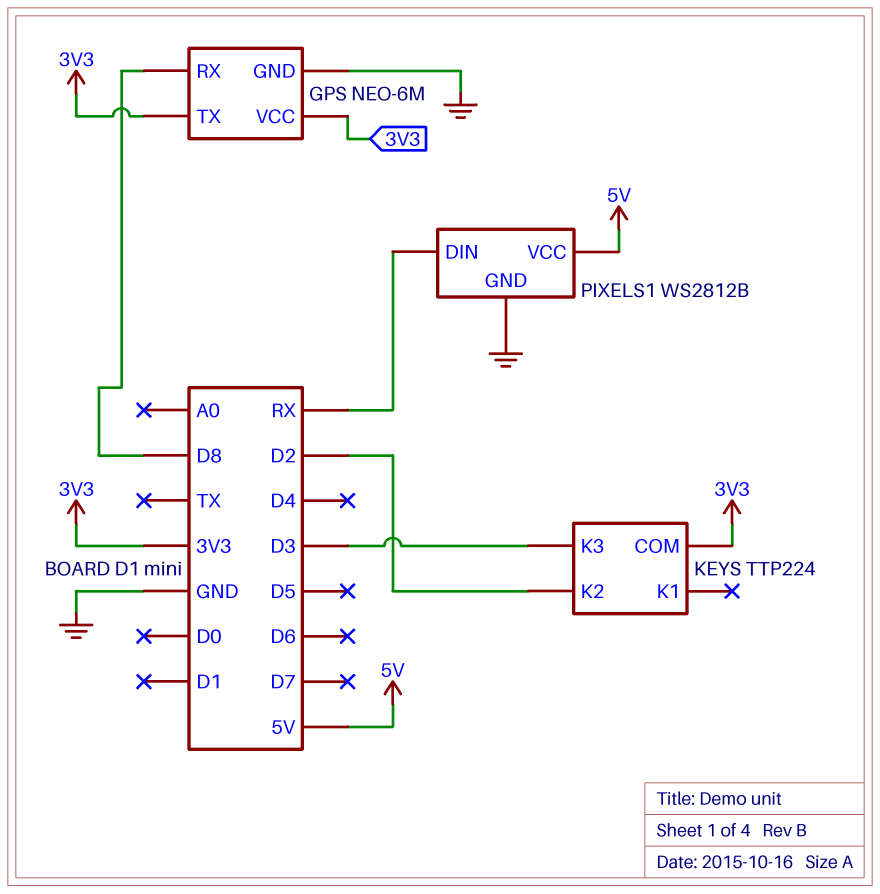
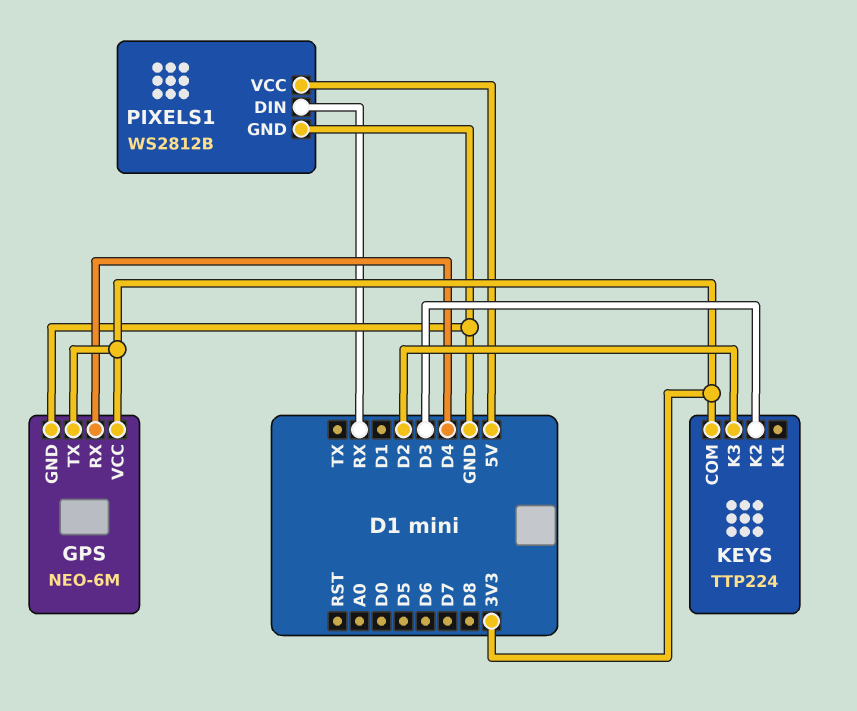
GPS pin RX: D8 -> D4
KEYS pin K2: D2 -> D3
KEYS pin K3: D3 -> D2

